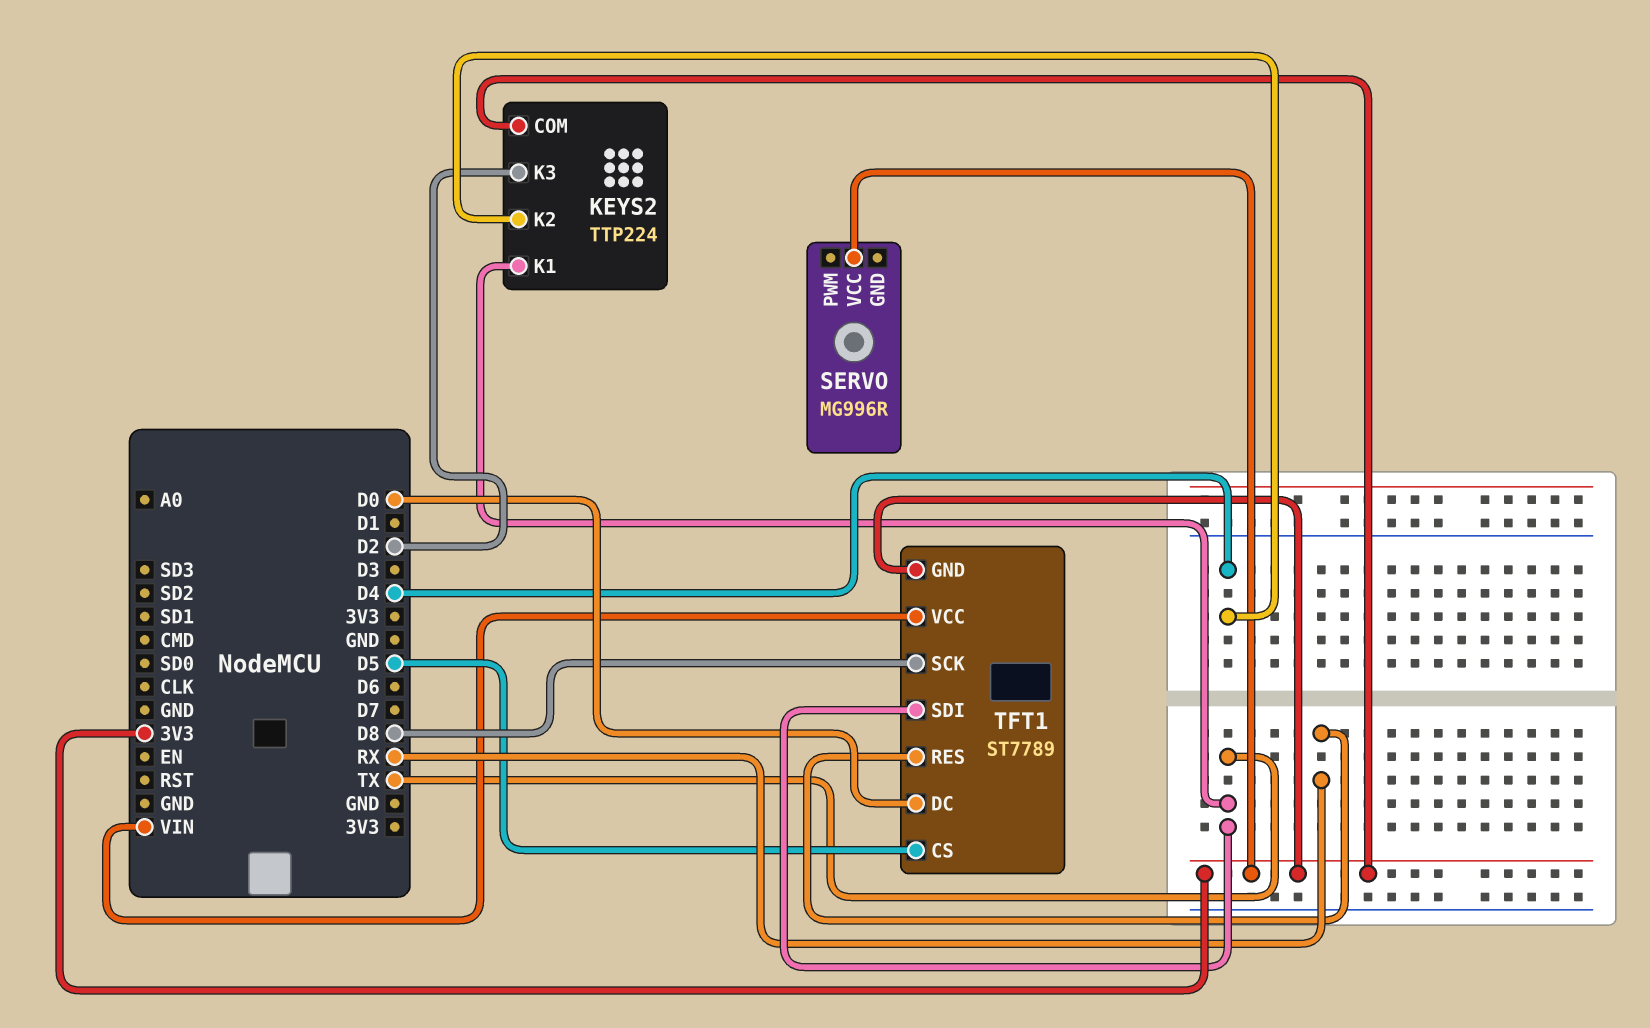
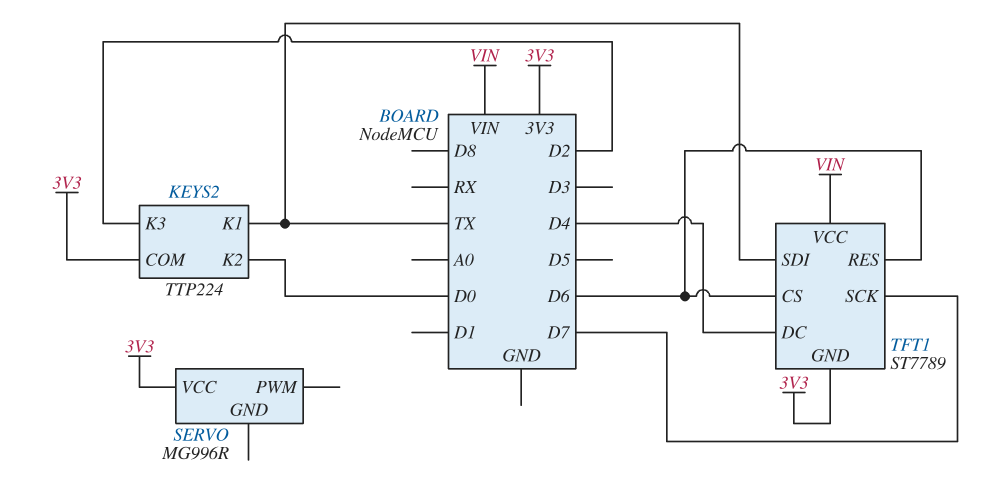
KEYS2 pin K2: D4 -> D0
TFT1 pin CS: D5 -> D6
TFT1 pin DC: D0 -> D4
TFT1 pin RES: RX -> D6
TFT1 pin SCK: D8 -> D7

